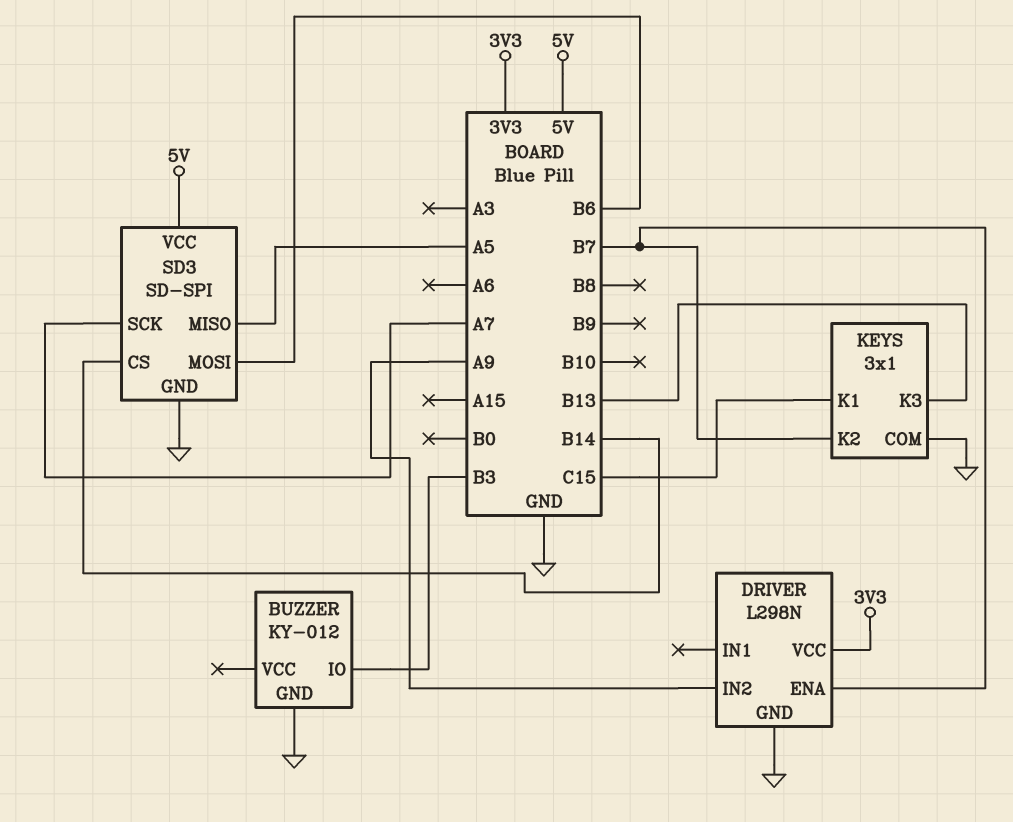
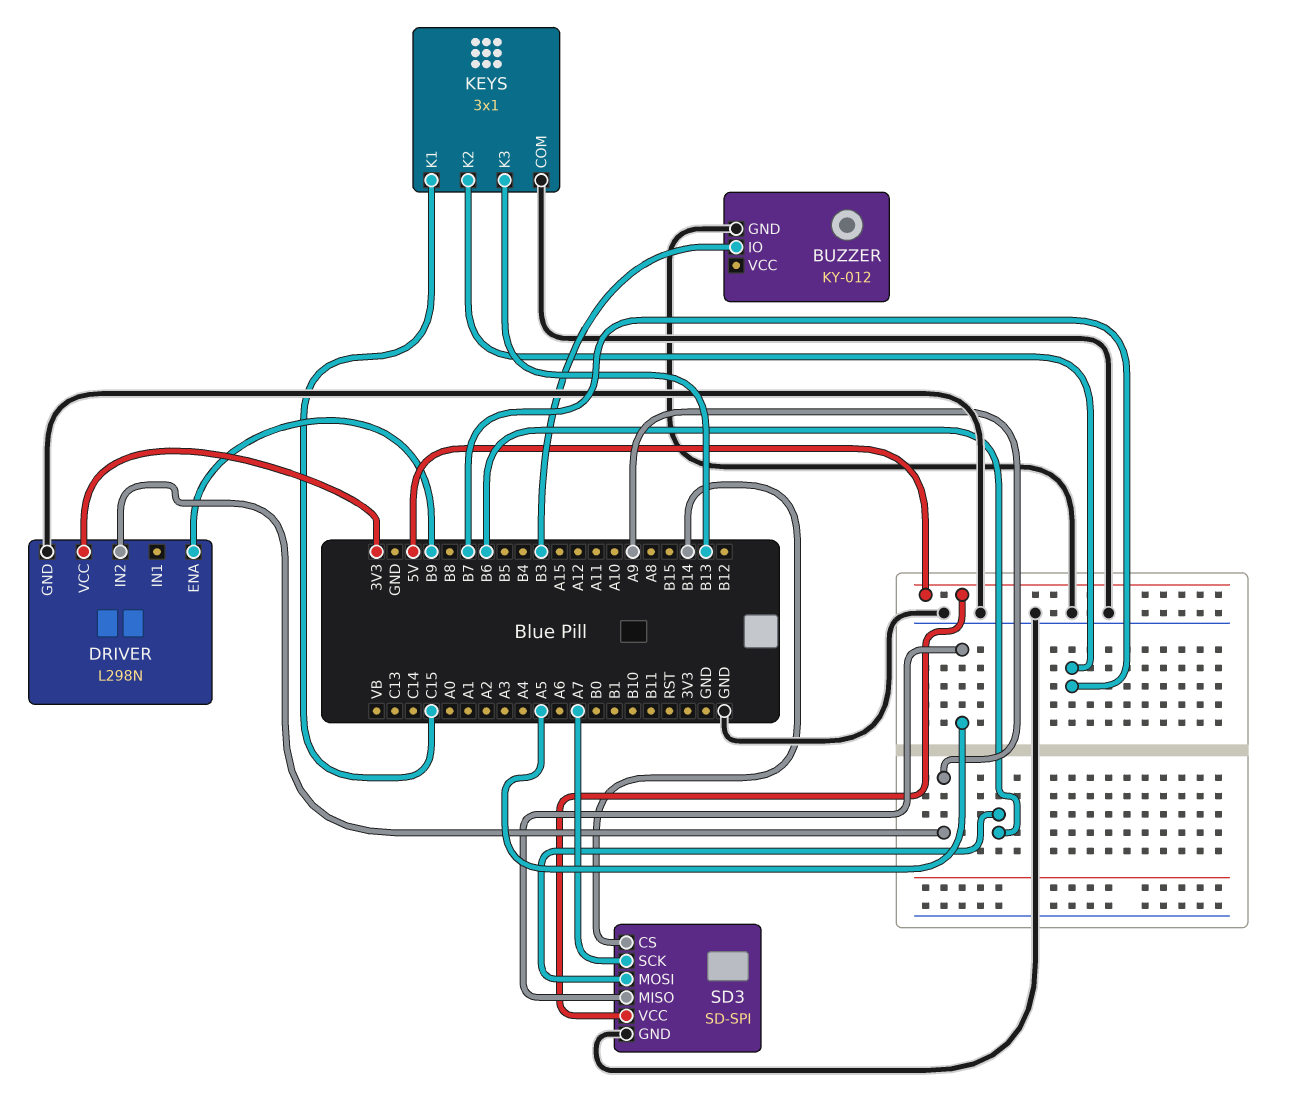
DRIVER pin ENA: B7 -> B9

